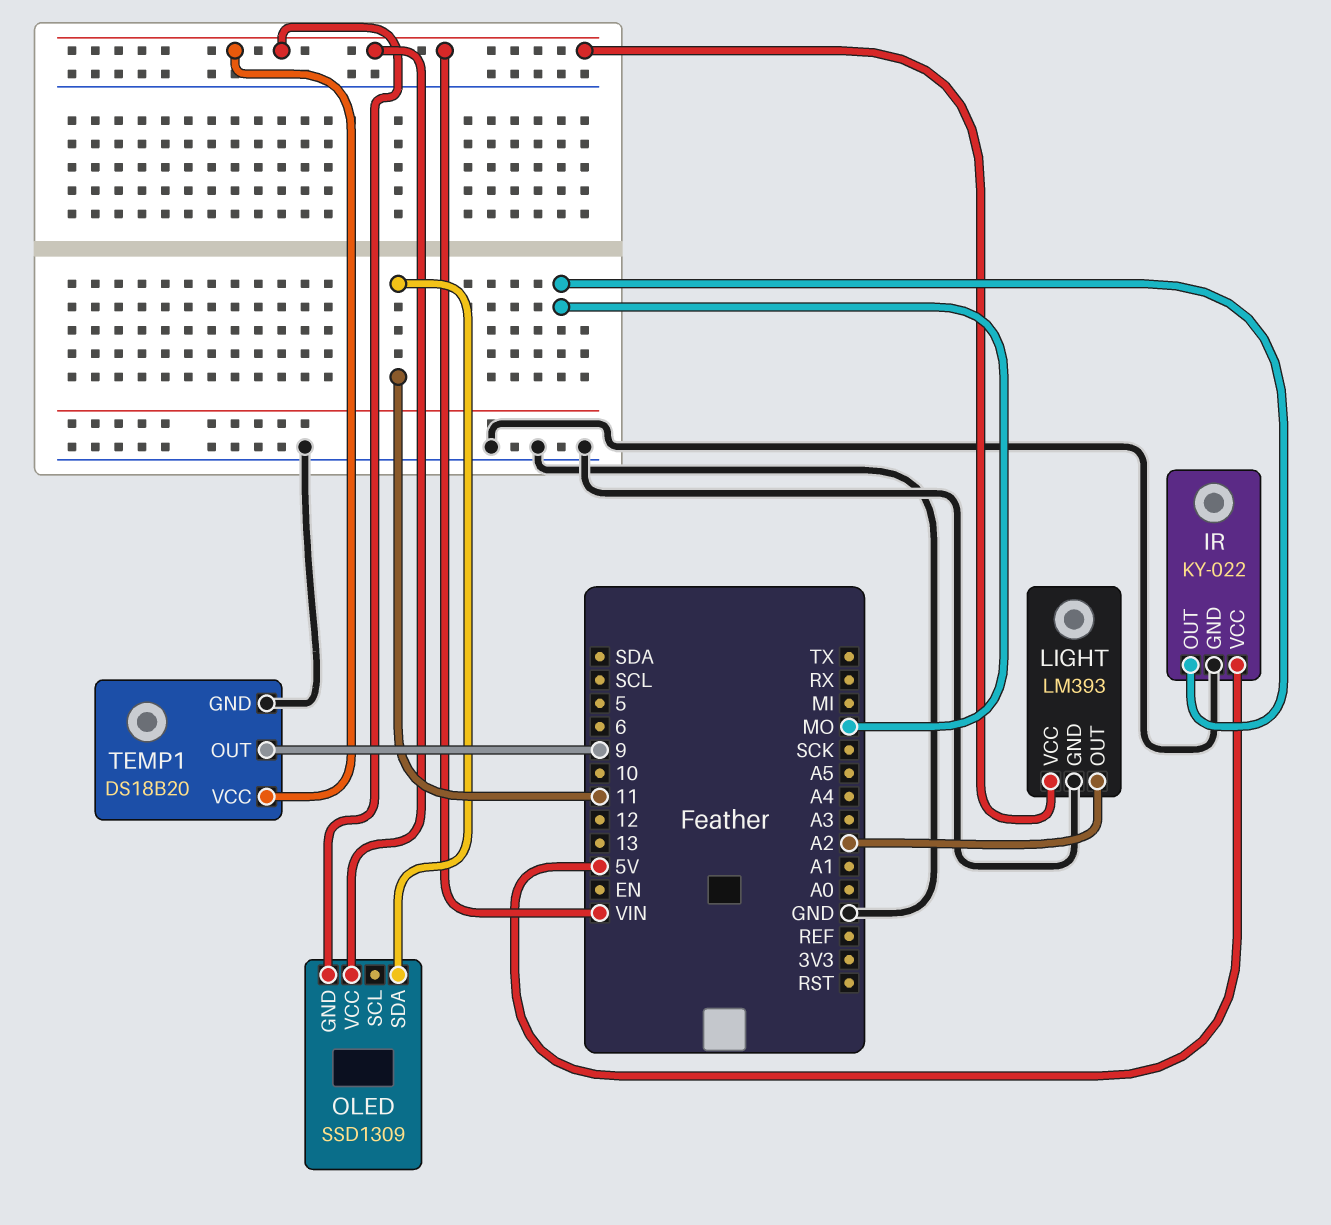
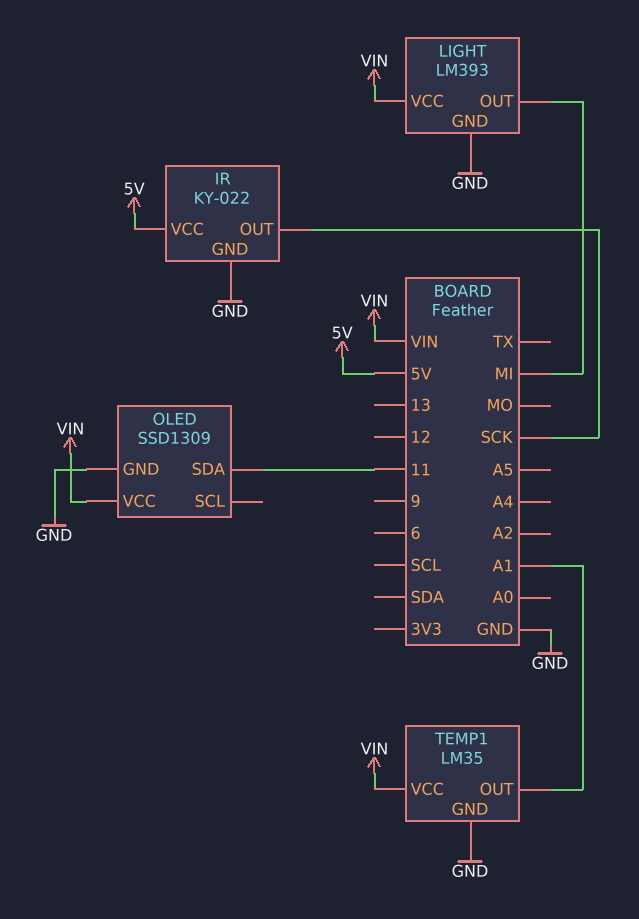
IR pin OUT: MO -> SCK
LIGHT pin OUT: A2 -> MI
OLED pin GND: VIN -> GND
TEMP1: DS18B20 -> LM35
TEMP1 pin OUT: 9 -> A1

